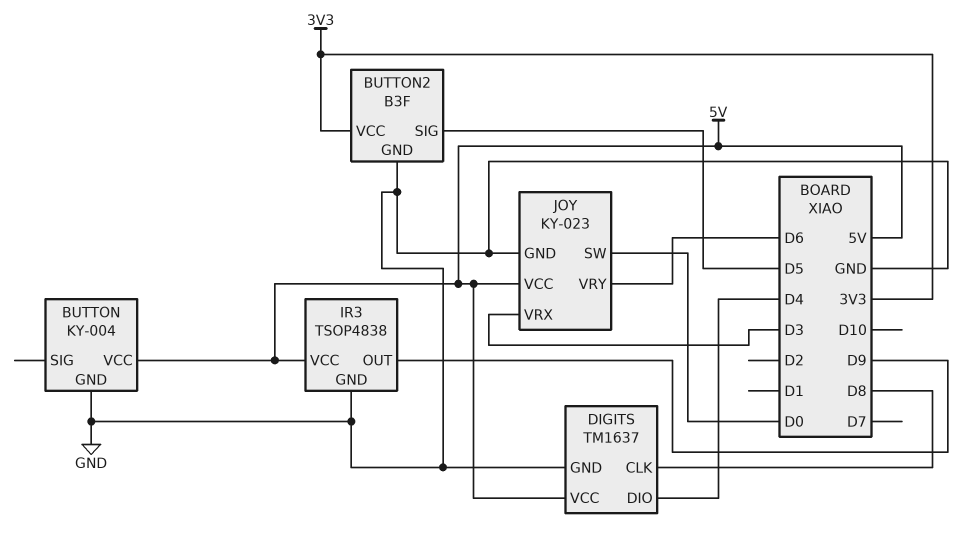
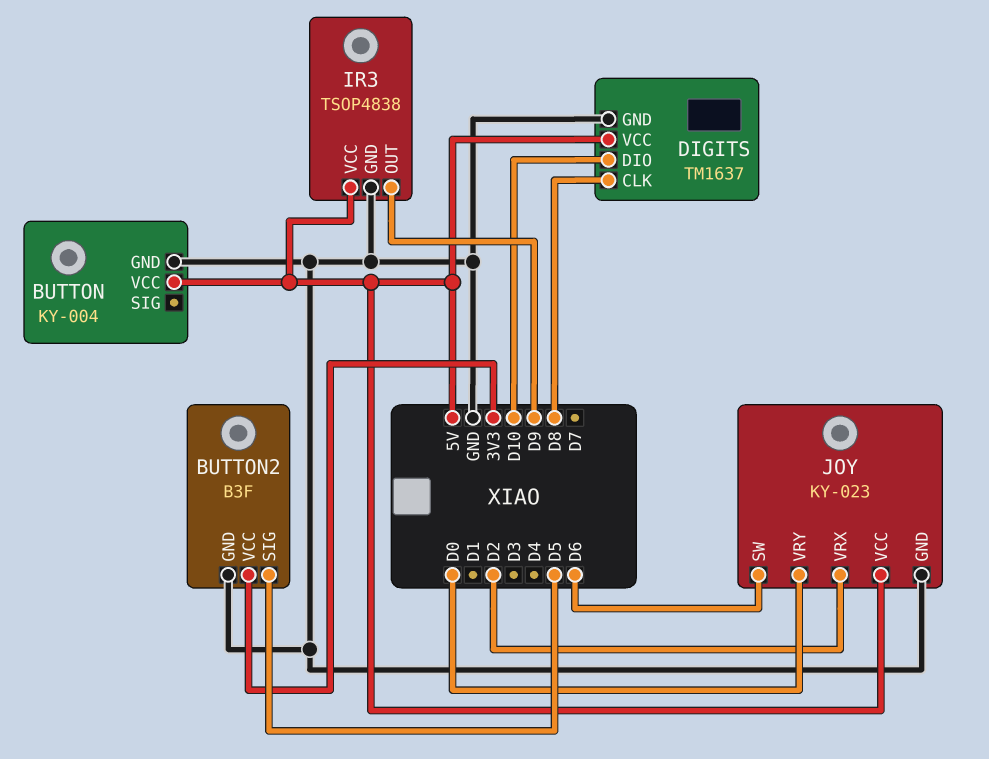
DIGITS pin DIO: D4 -> D10
JOY pin SW: D0 -> D6
JOY pin VRX: D3 -> D2
JOY pin VRY: D6 -> D0

